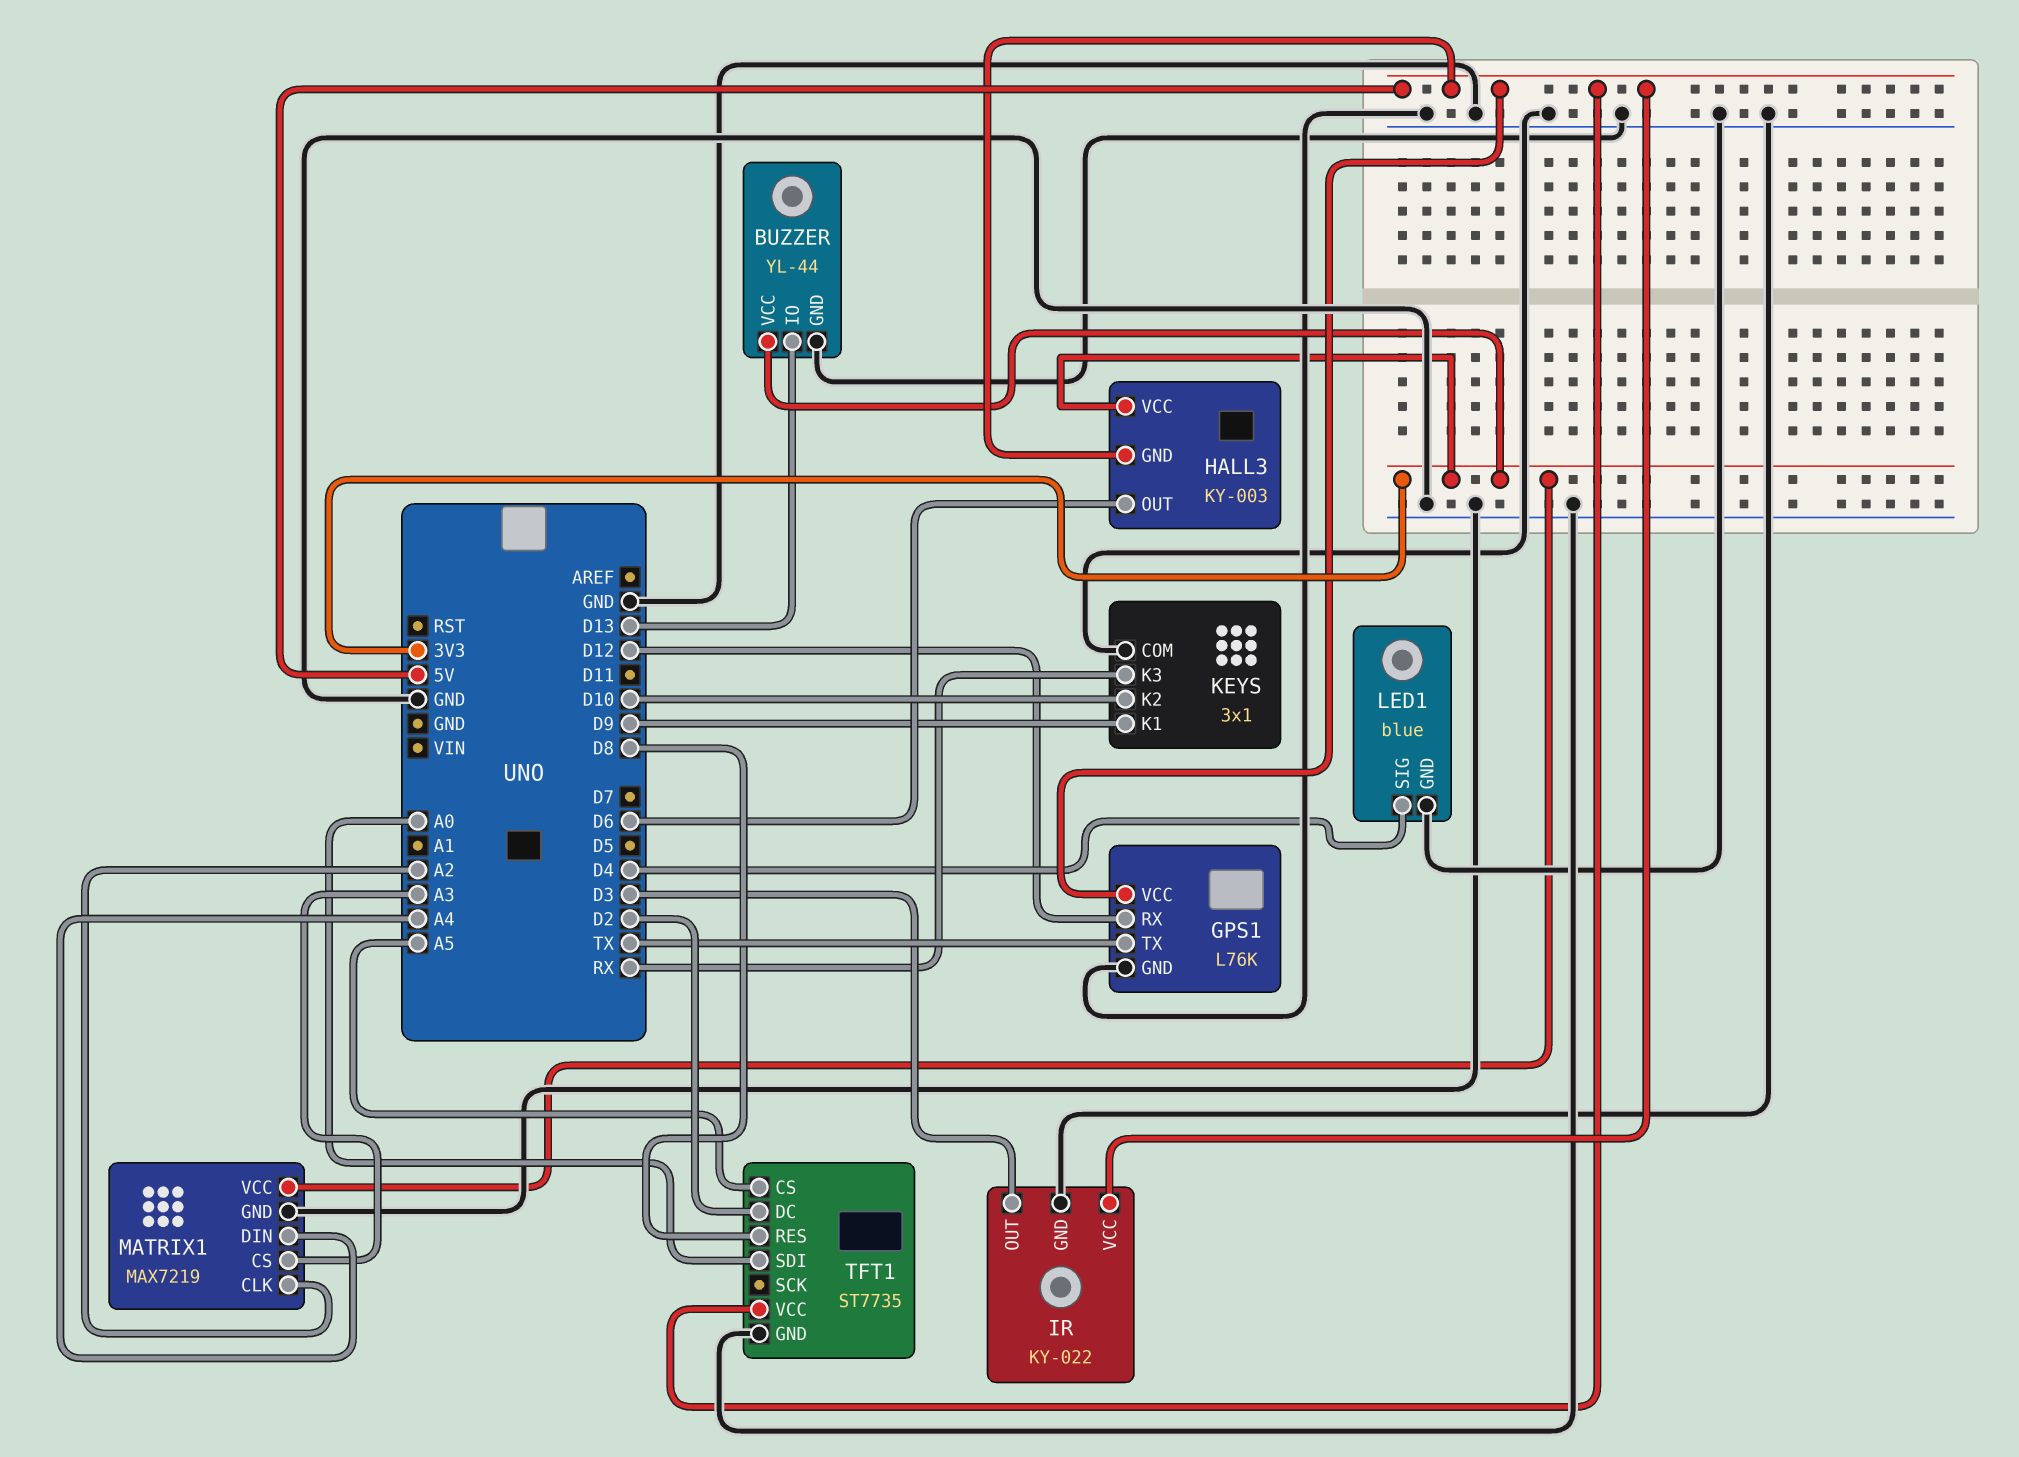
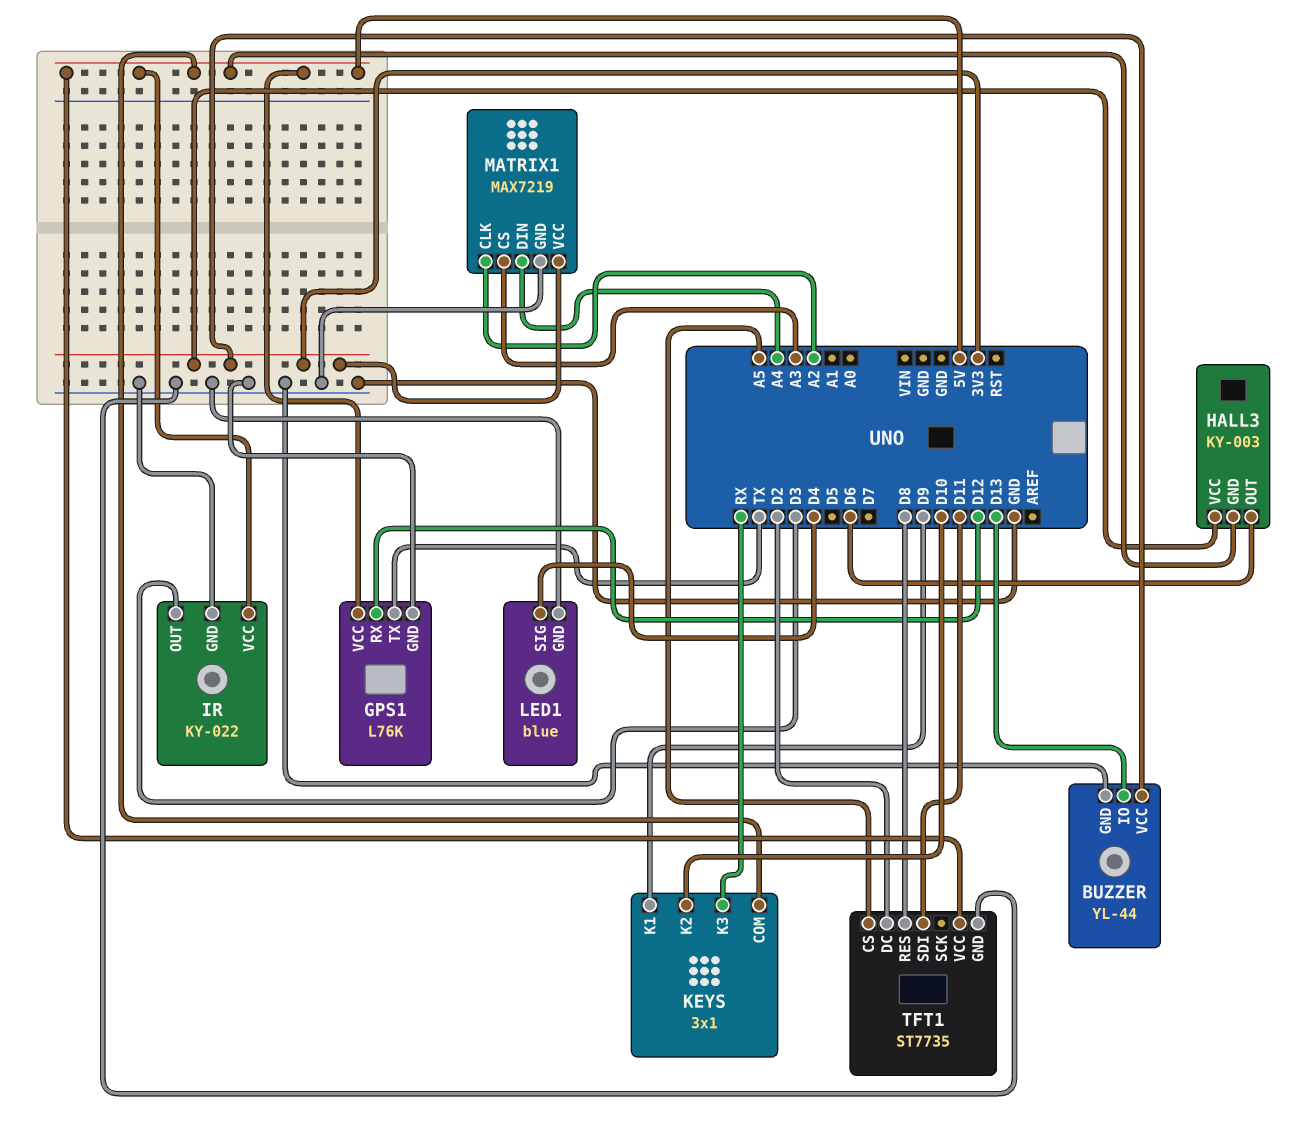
KEYS pin COM: GND -> 5V
TFT1 pin SDI: A0 -> D11

